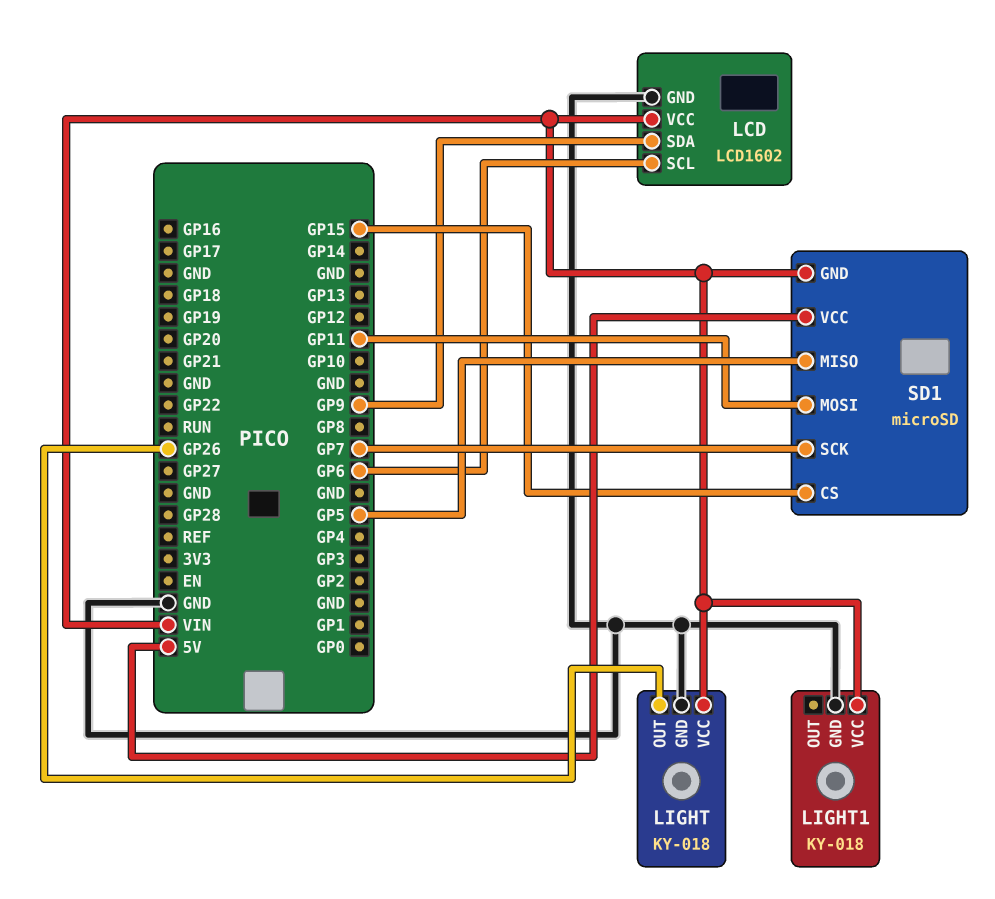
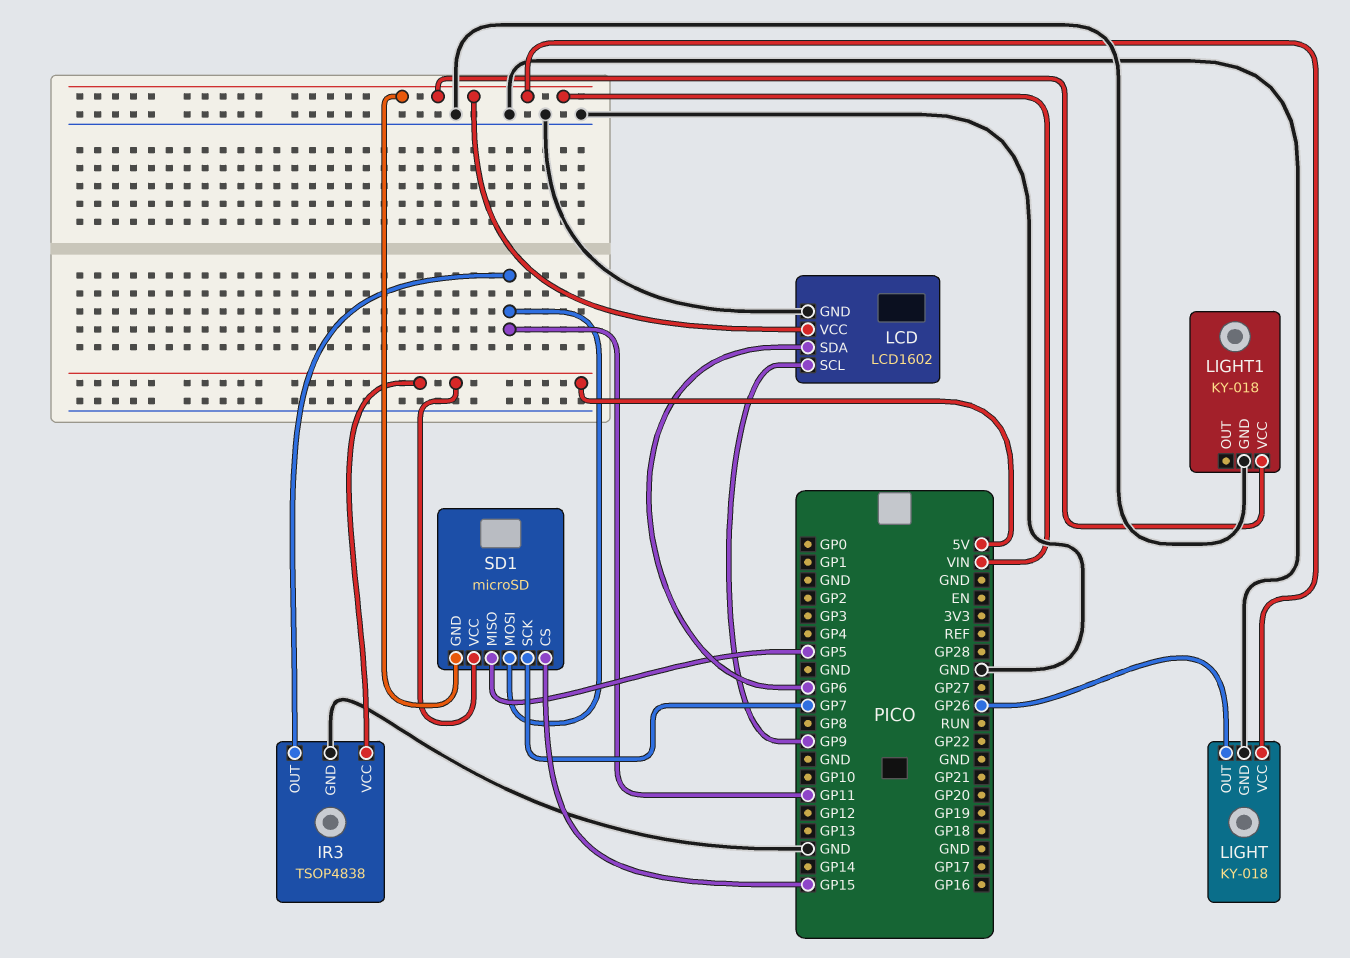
IR3: none -> TSOP4838
IR3 pin GND: none -> GND
IR3 pin OUT: none -> GP11
IR3 pin VCC: none -> 5V
LCD pin SCL: GP6 -> GP9
LCD pin SDA: GP9 -> GP6

